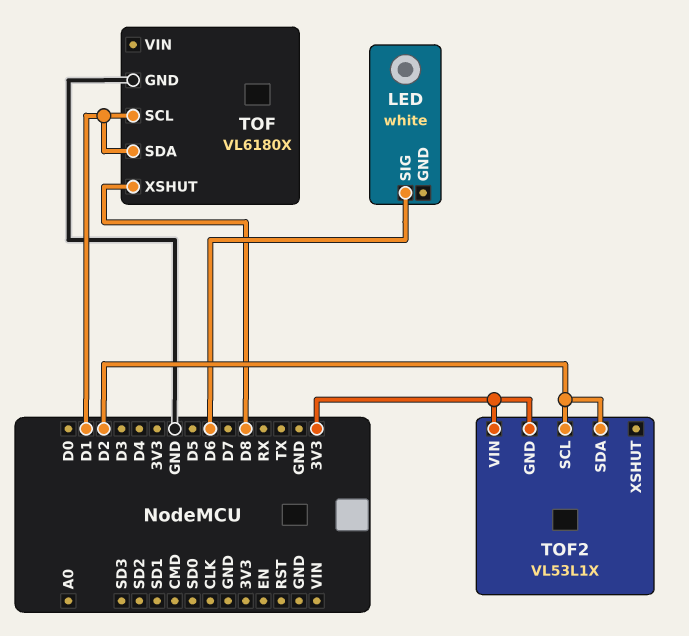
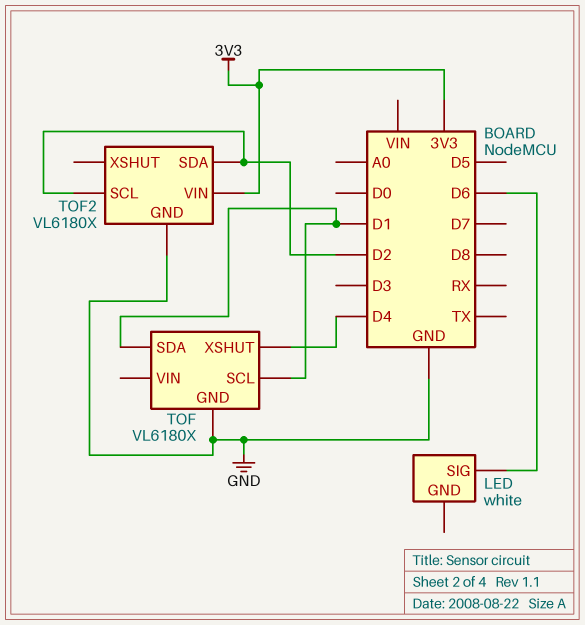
TOF pin XSHUT: D8 -> D4
TOF2: VL53L1X -> VL6180X
TOF2 pin GND: 3V3 -> GND

